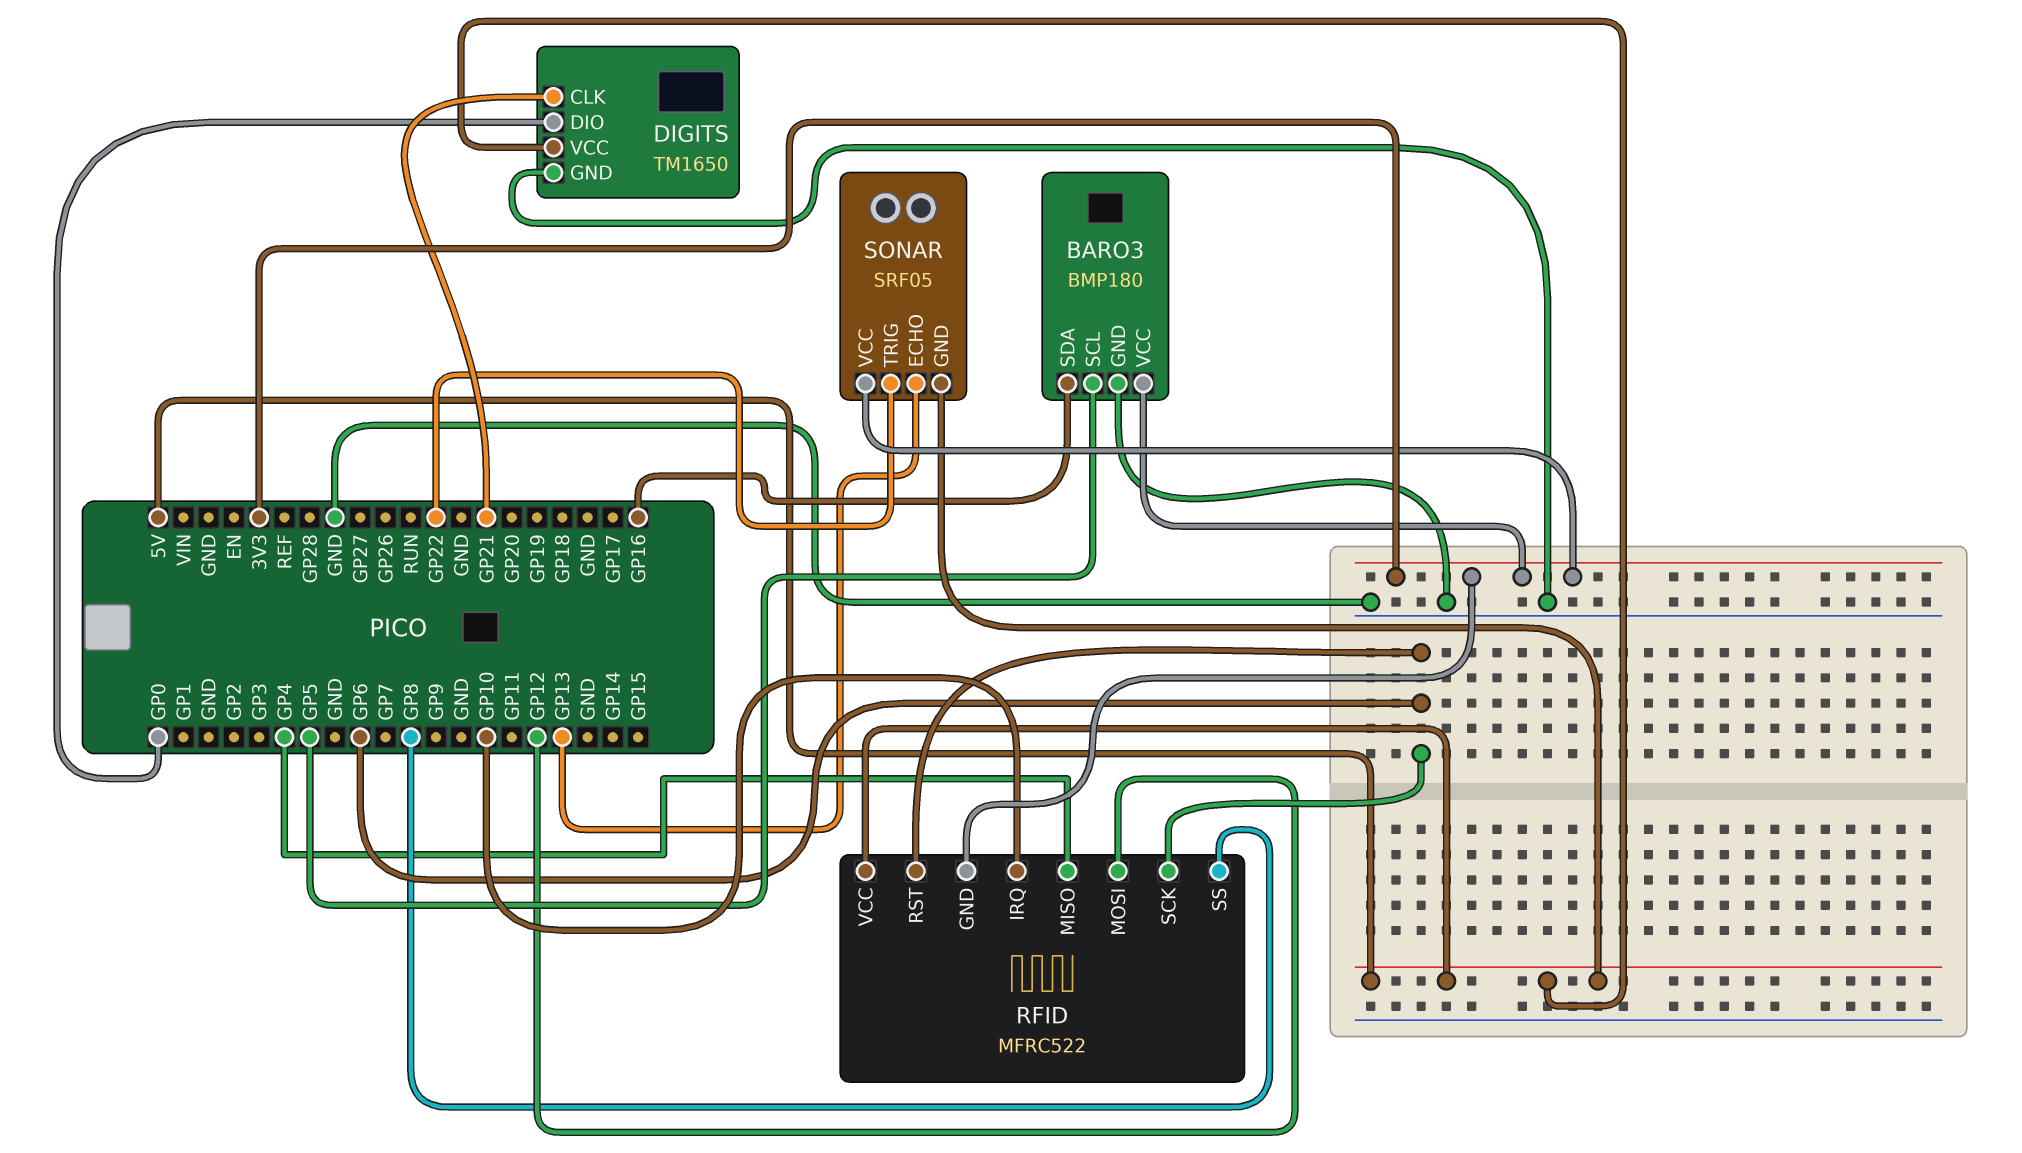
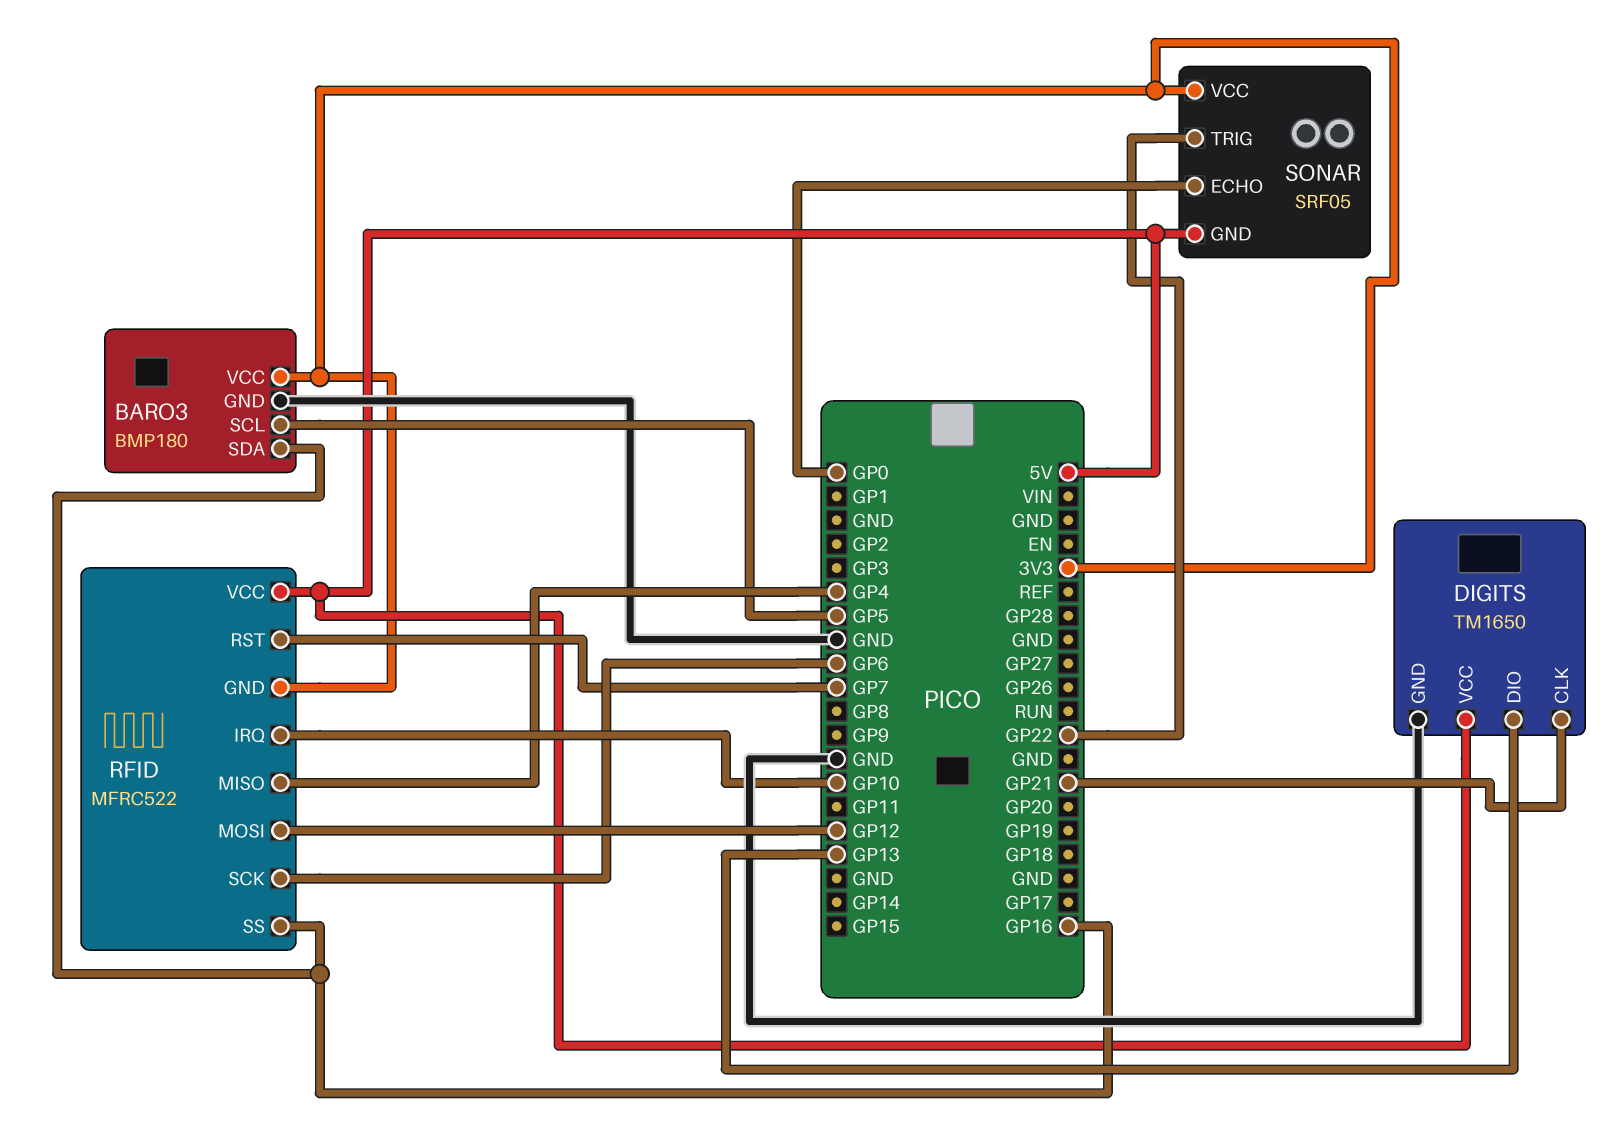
DIGITS pin DIO: GP0 -> GP13
RFID pin RST: GP6 -> GP7
RFID pin SS: GP8 -> GP16
SONAR pin ECHO: GP13 -> GP0

